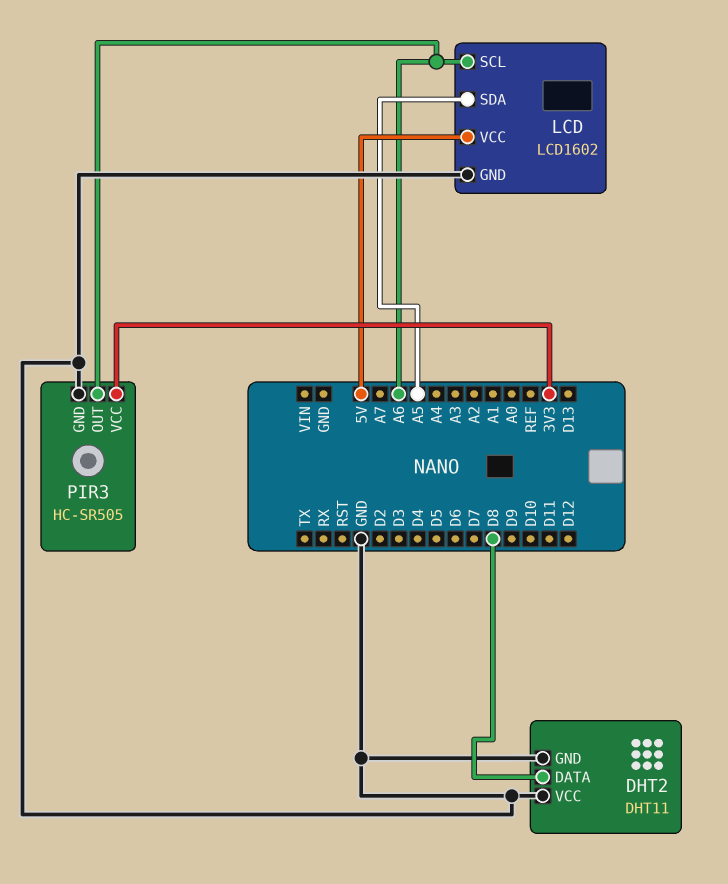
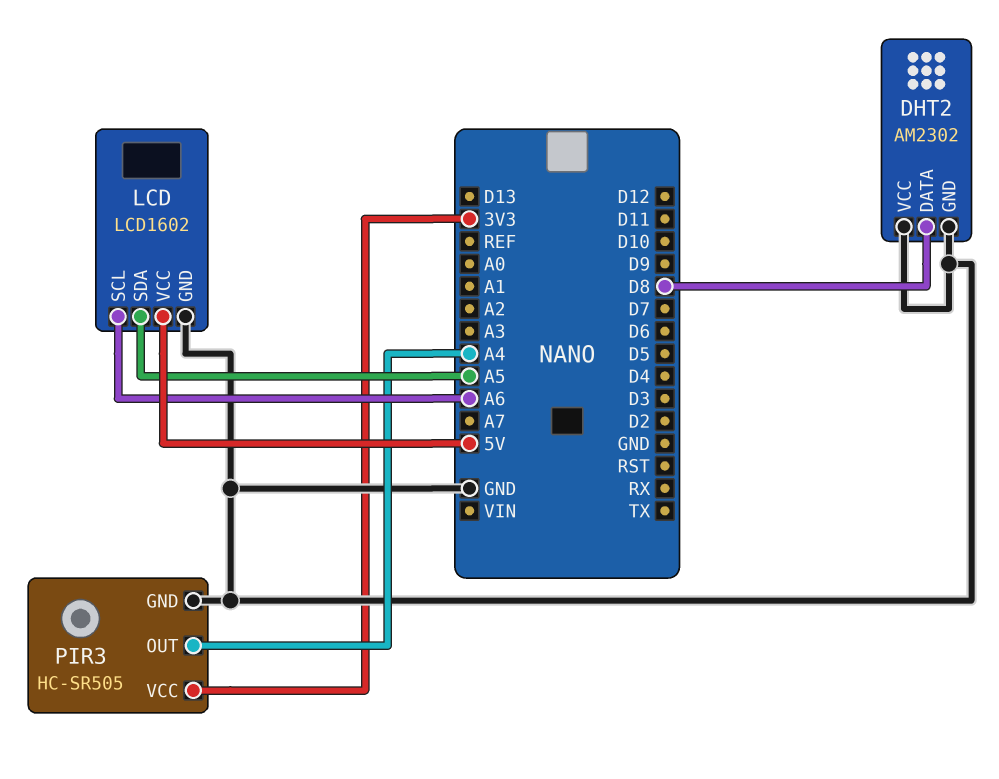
DHT2: DHT11 -> AM2302
PIR3 pin OUT: A6 -> A4

